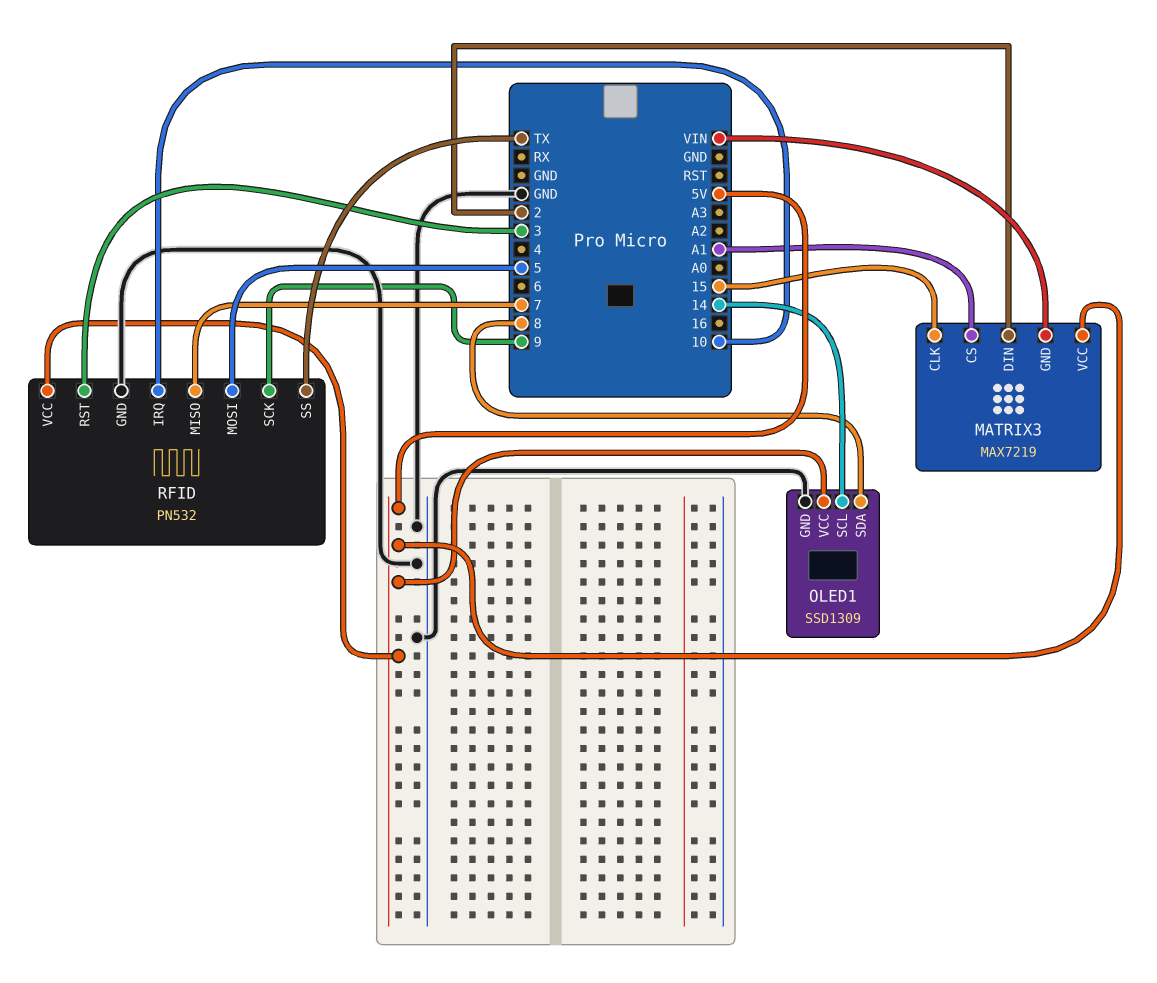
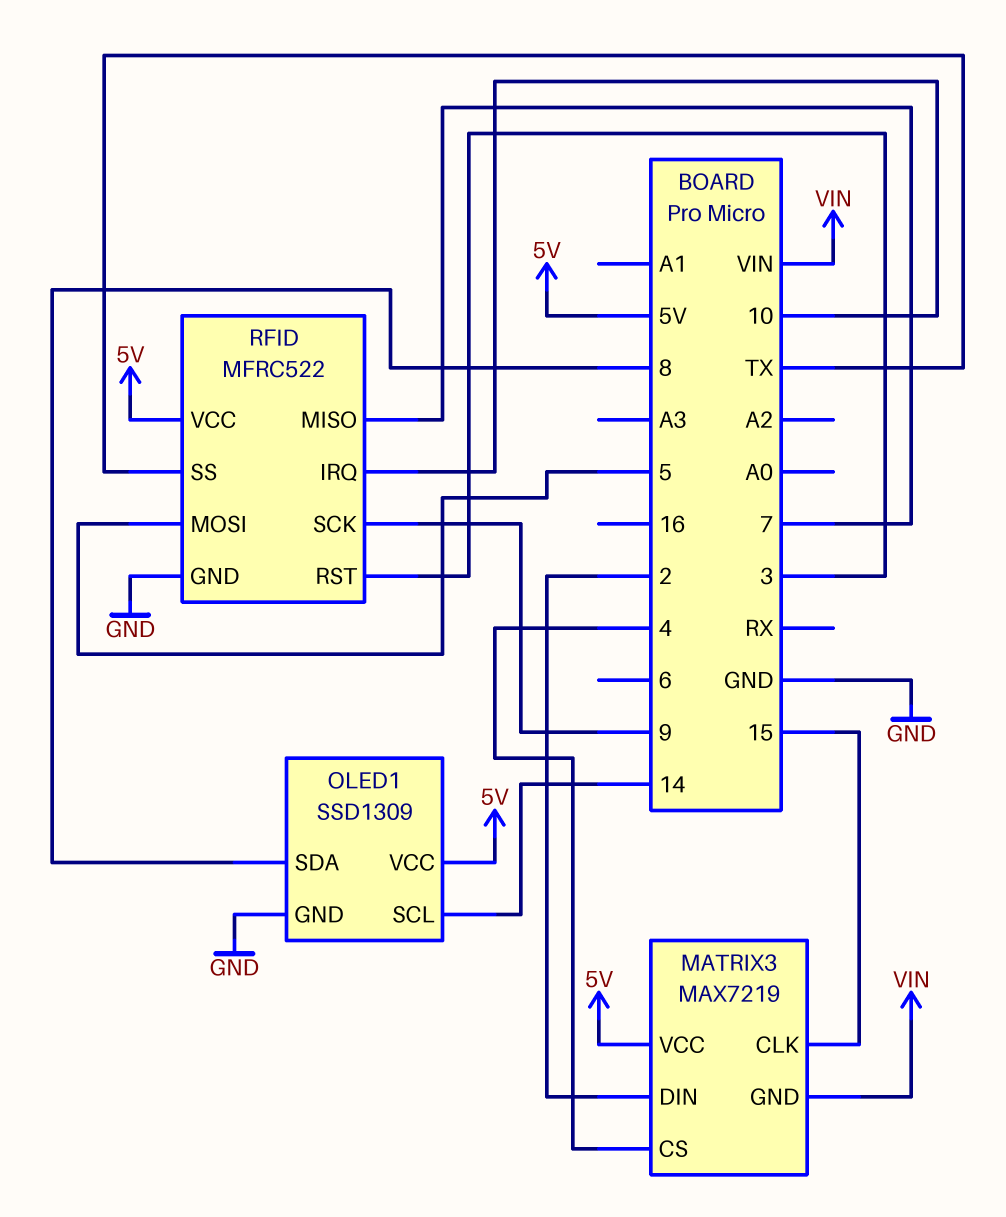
MATRIX3 pin CS: A1 -> 4
RFID: PN532 -> MFRC522

